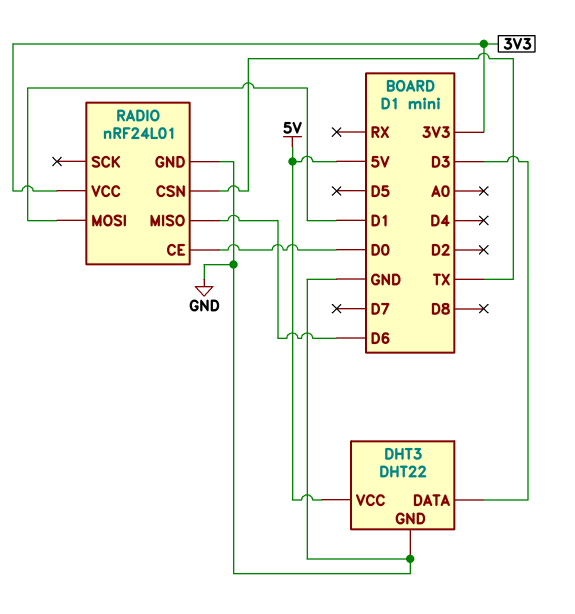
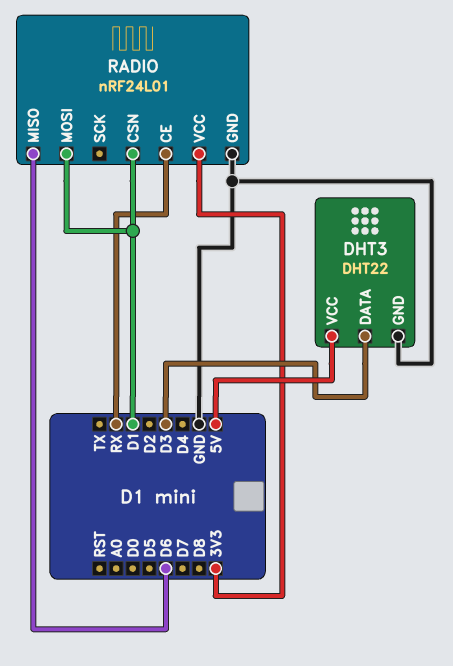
RADIO pin CE: D0 -> RX
RADIO pin CSN: TX -> D1

